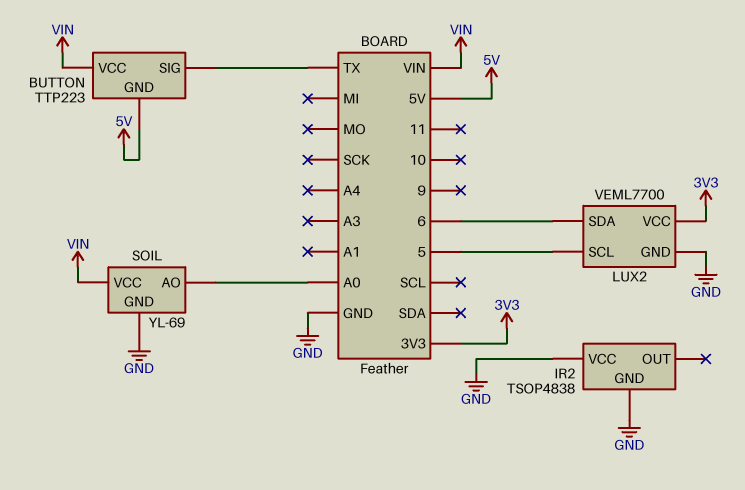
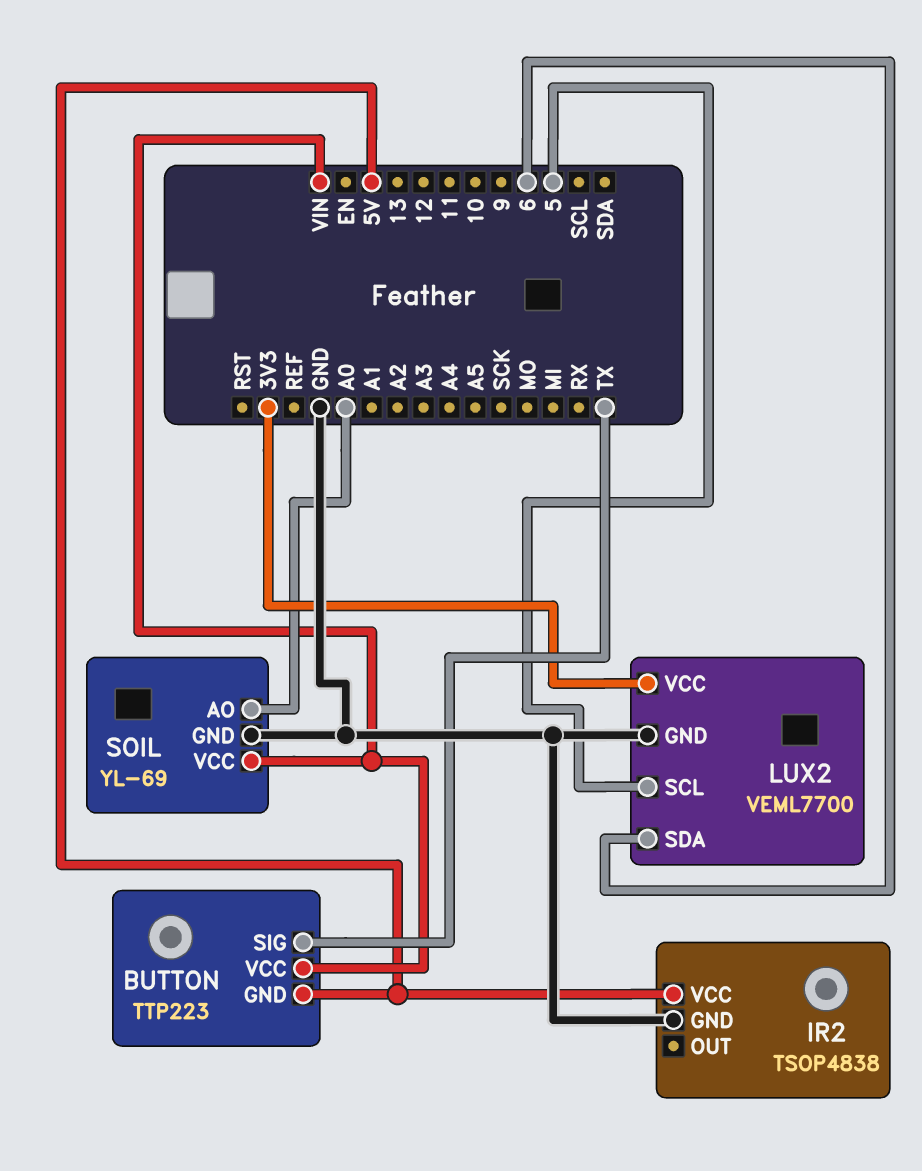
IR2 pin VCC: GND -> 5V

